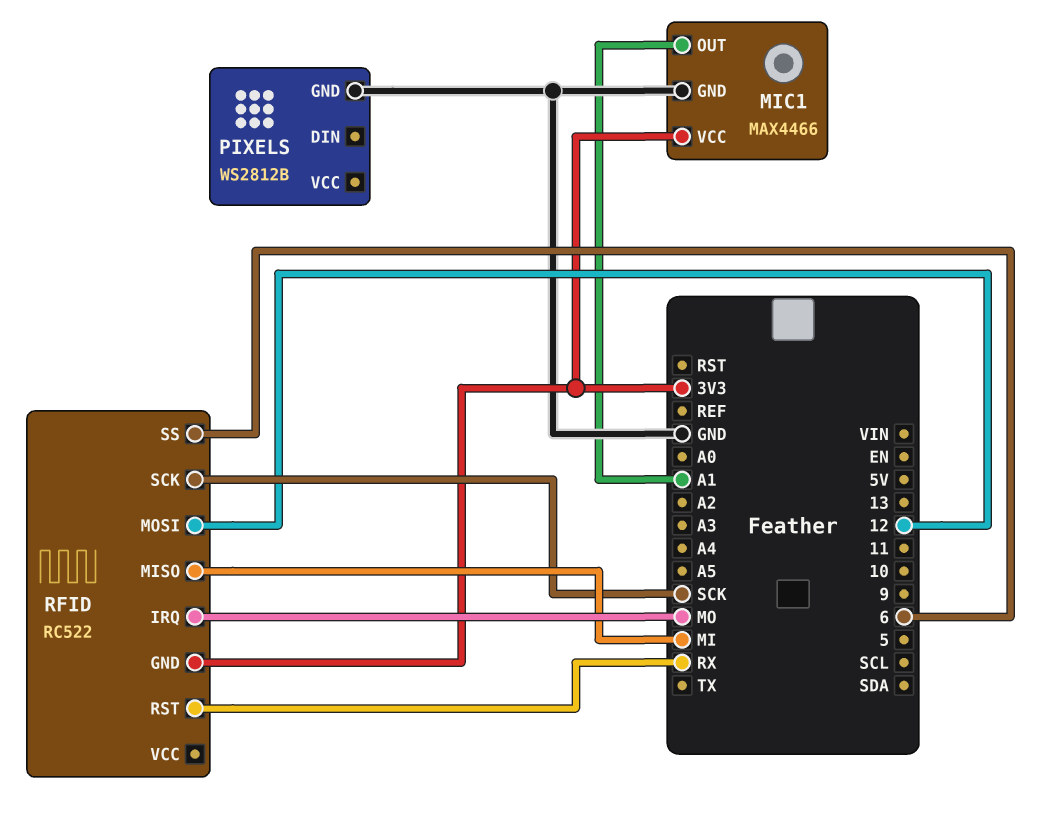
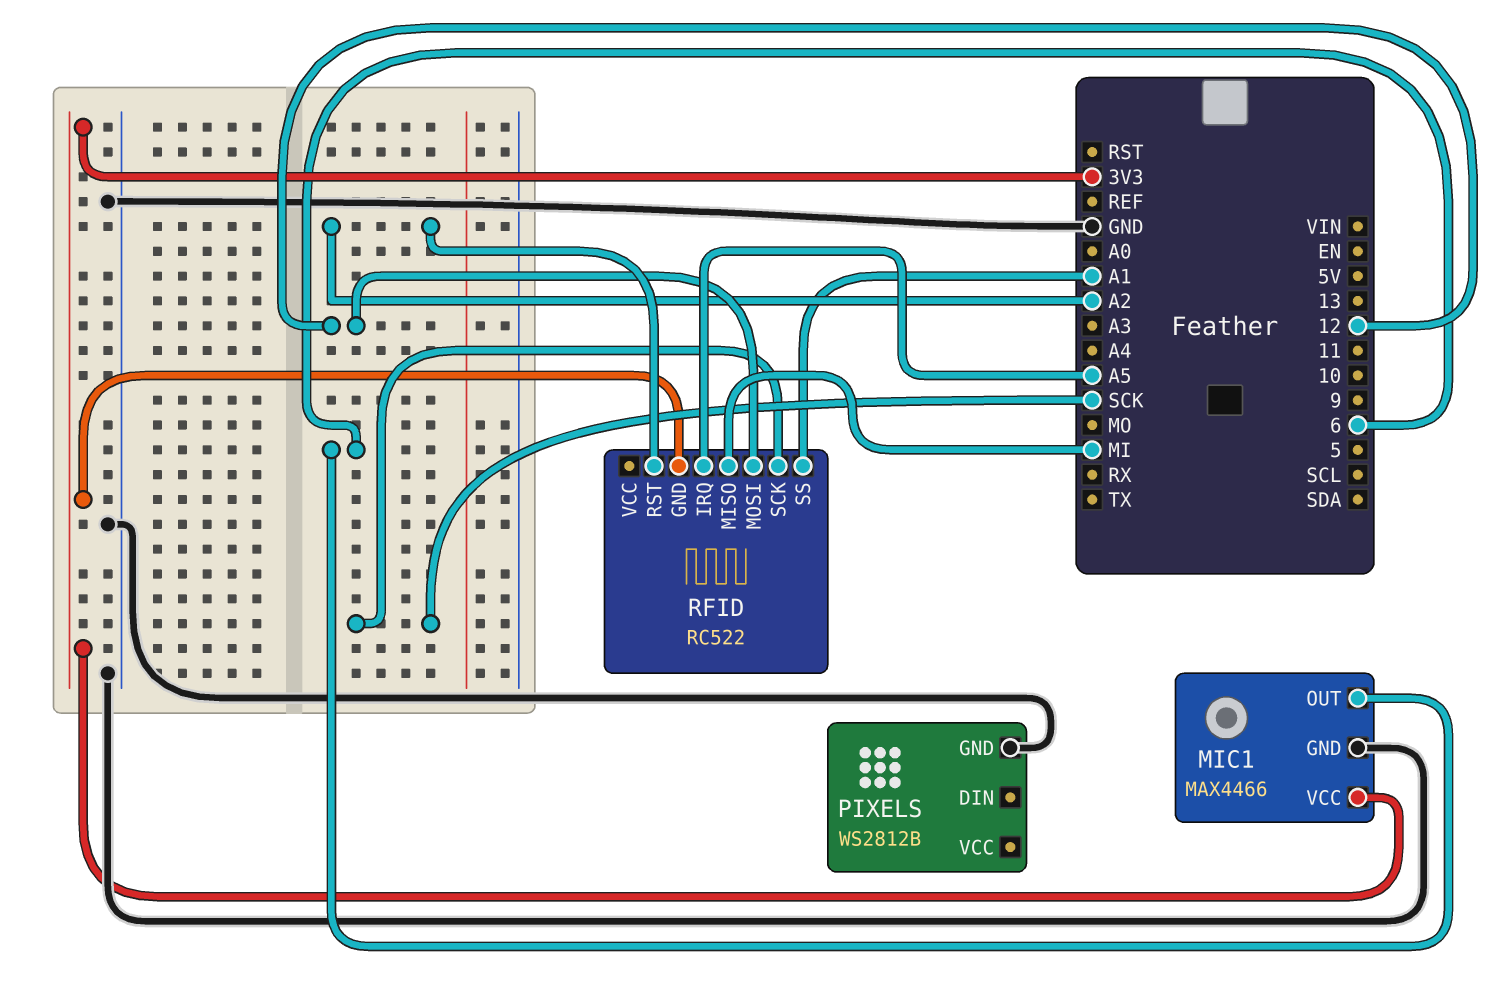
MIC1 pin OUT: A1 -> 6
RFID pin IRQ: MO -> A5
RFID pin RST: RX -> A2
RFID pin SS: 6 -> A1

